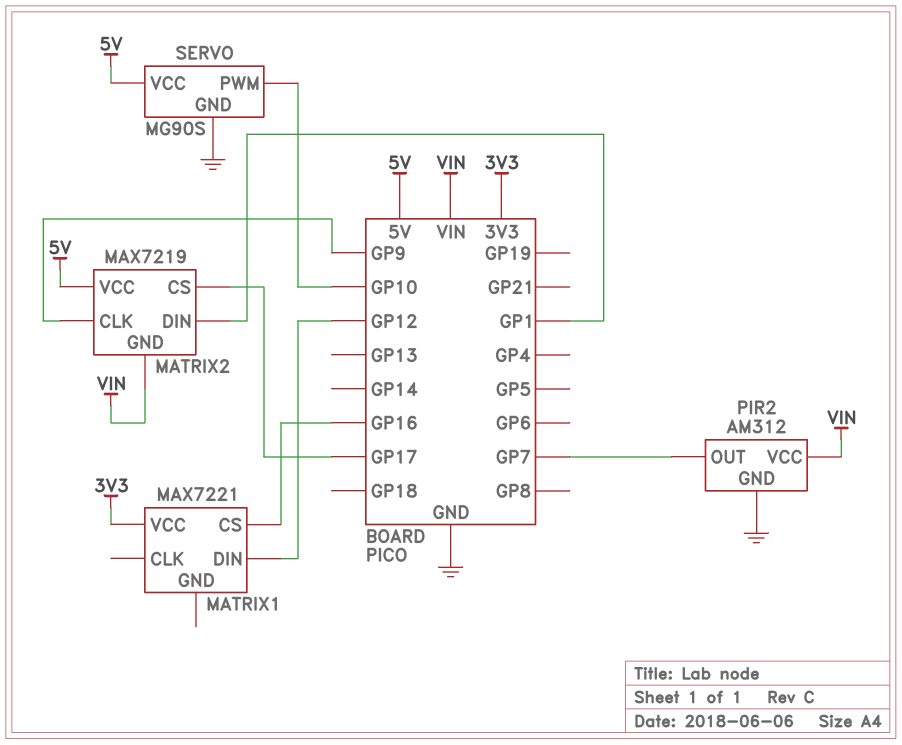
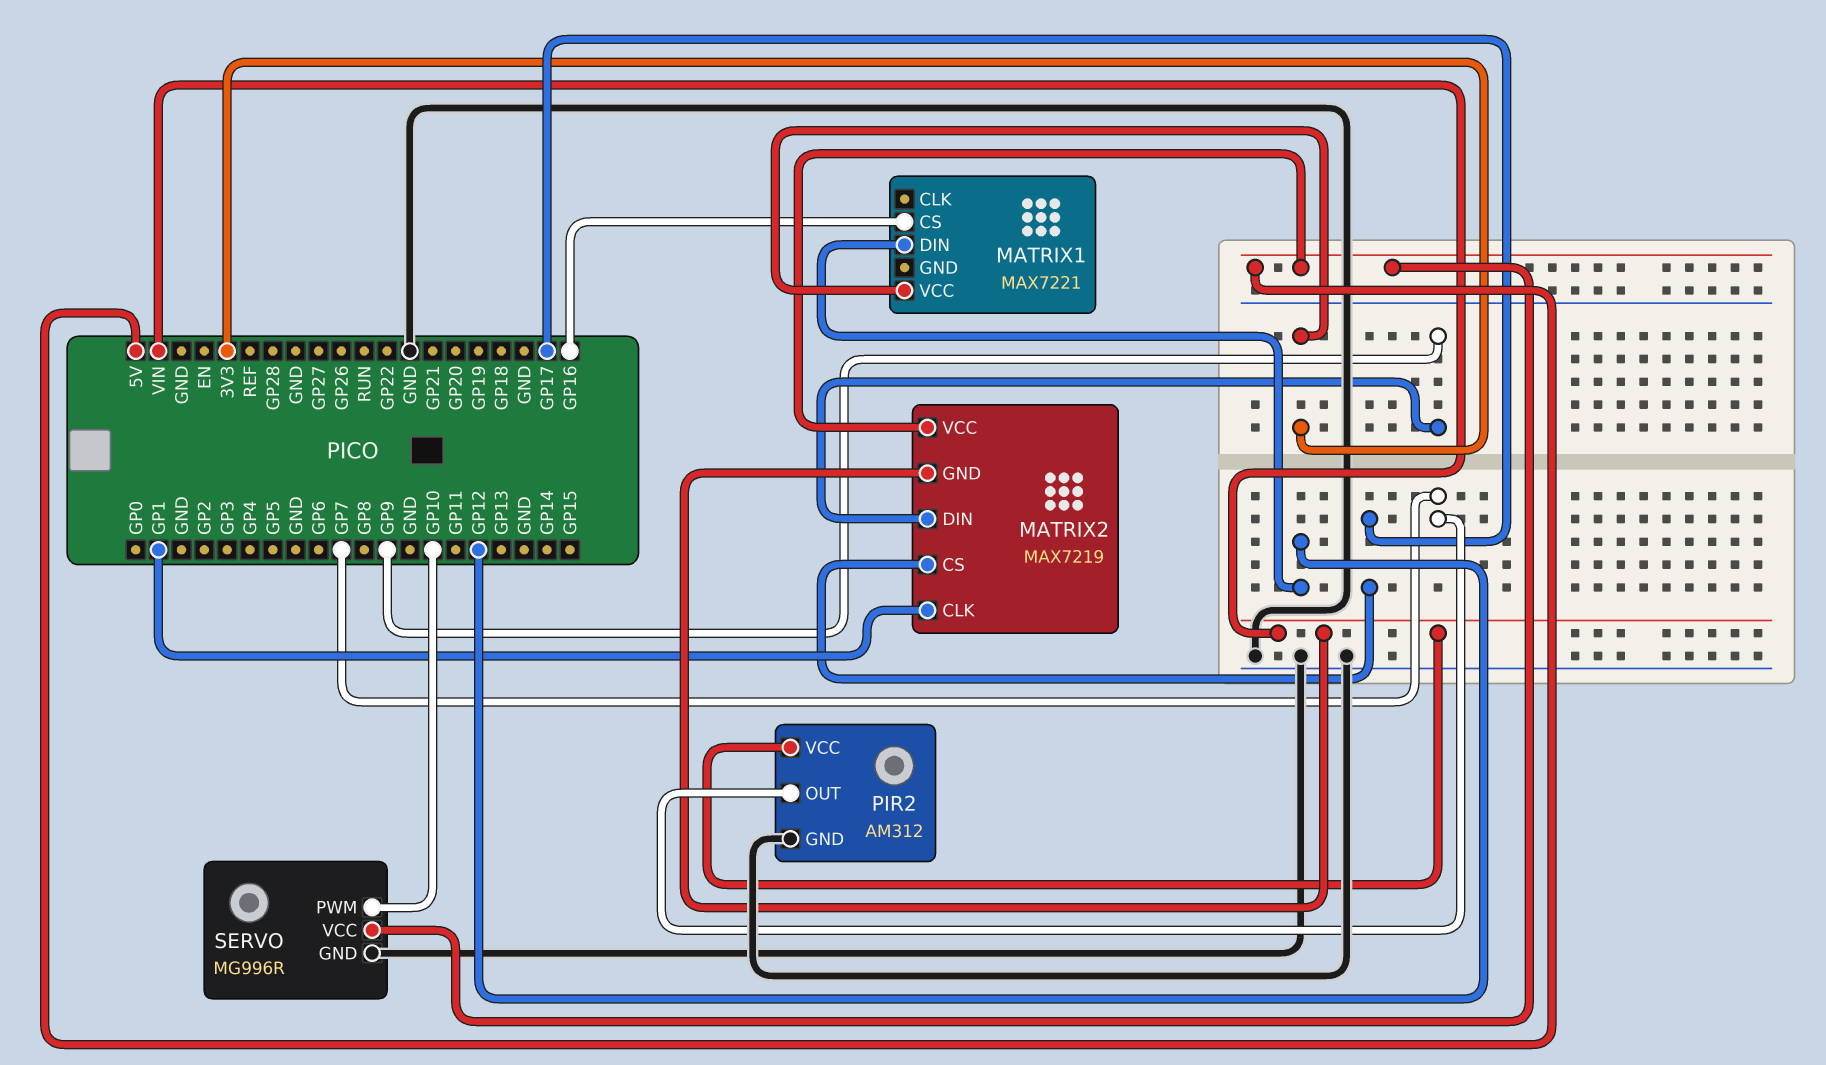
MATRIX2 pin CLK: GP9 -> GP1
MATRIX2 pin DIN: GP1 -> GP9
SERVO: MG90S -> MG996R

